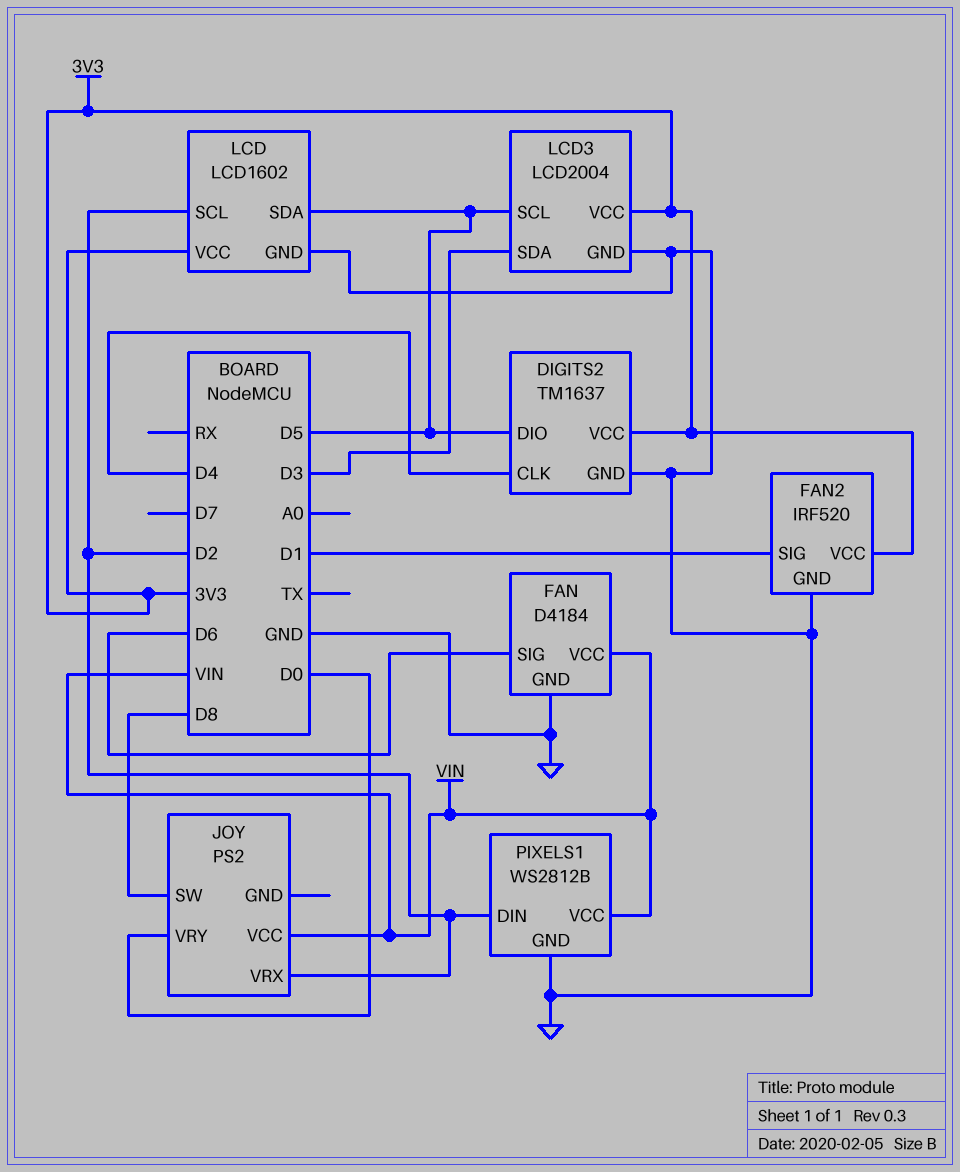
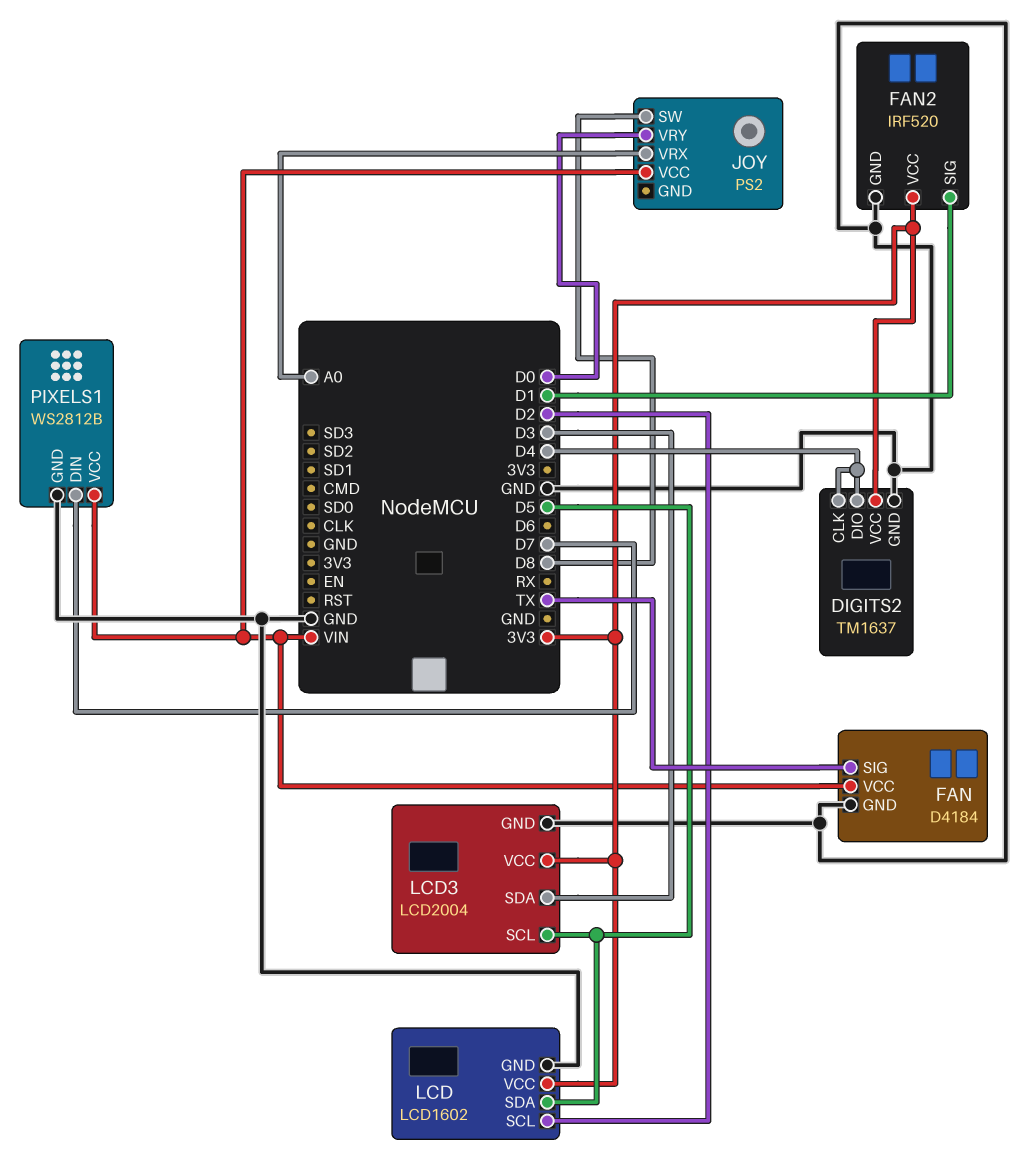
DIGITS2 pin DIO: D5 -> D4
FAN pin SIG: D6 -> TX
JOY pin VRX: D2 -> A0
PIXELS1 pin DIN: D2 -> D7

